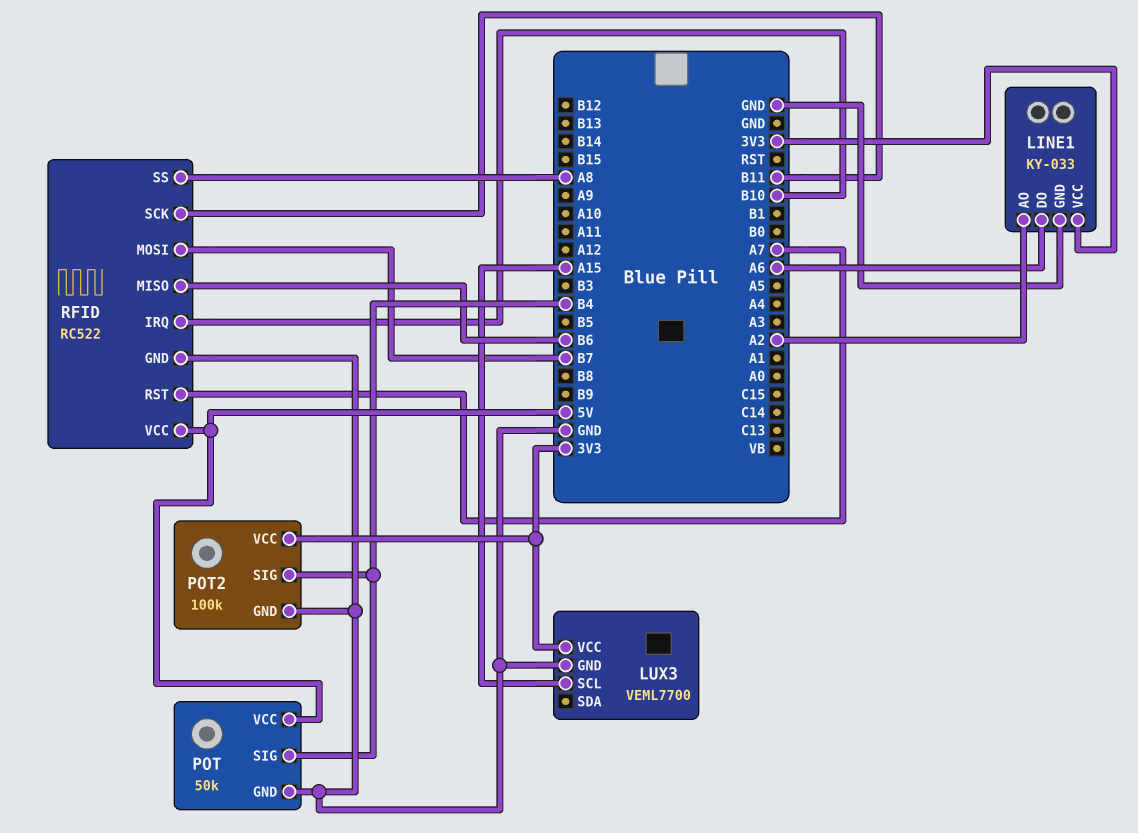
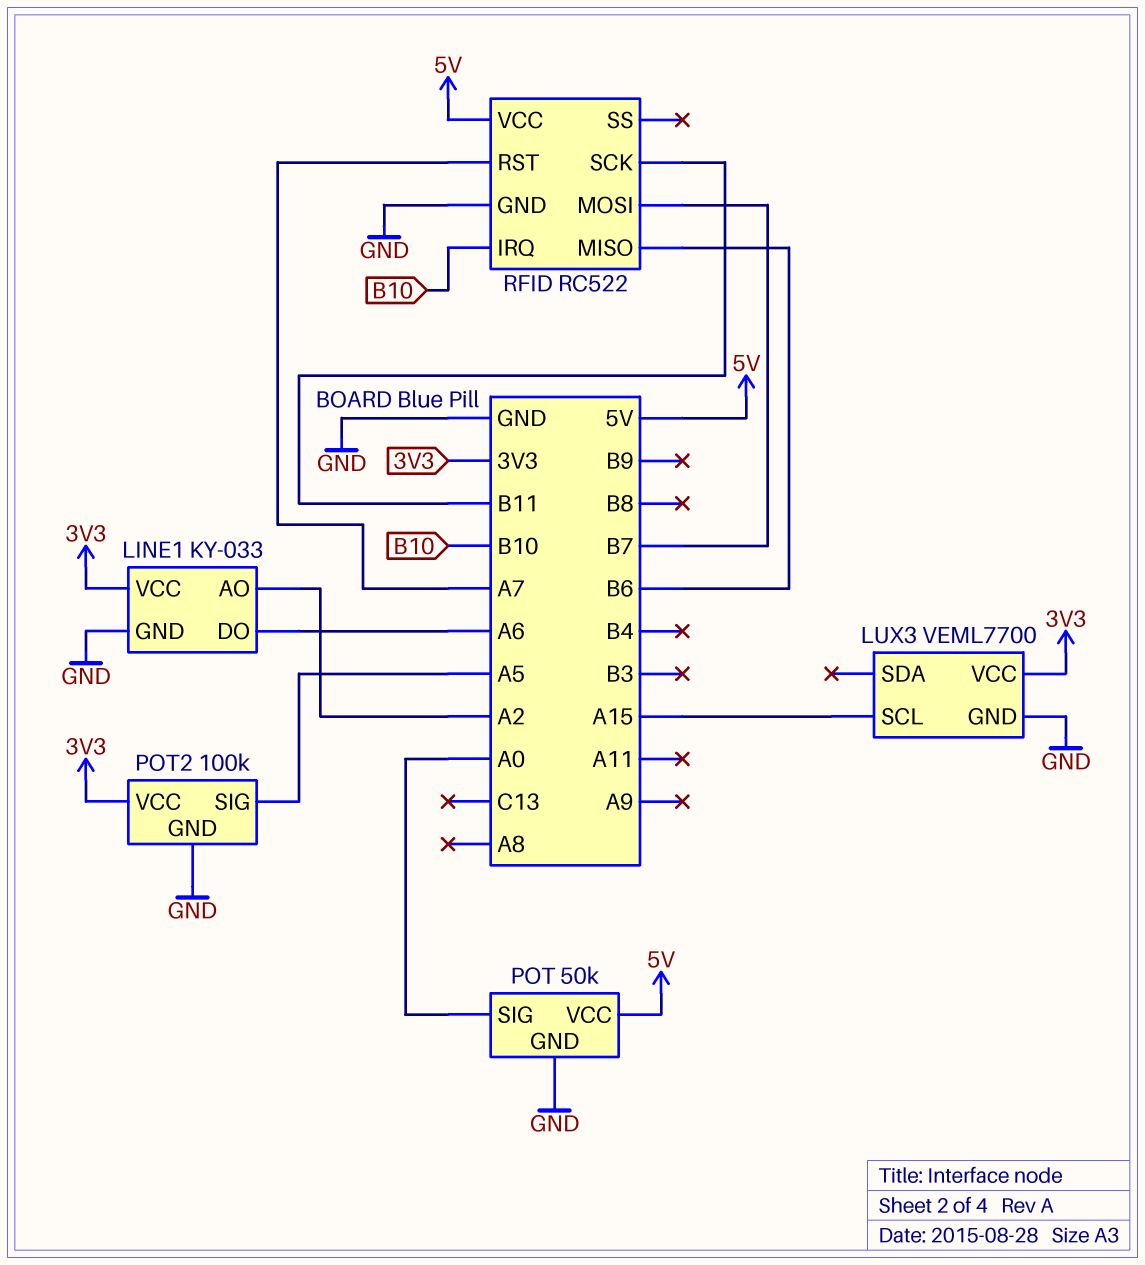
POT pin SIG: B4 -> A0
POT2 pin SIG: B4 -> A5
RFID pin SS: A8 -> none

